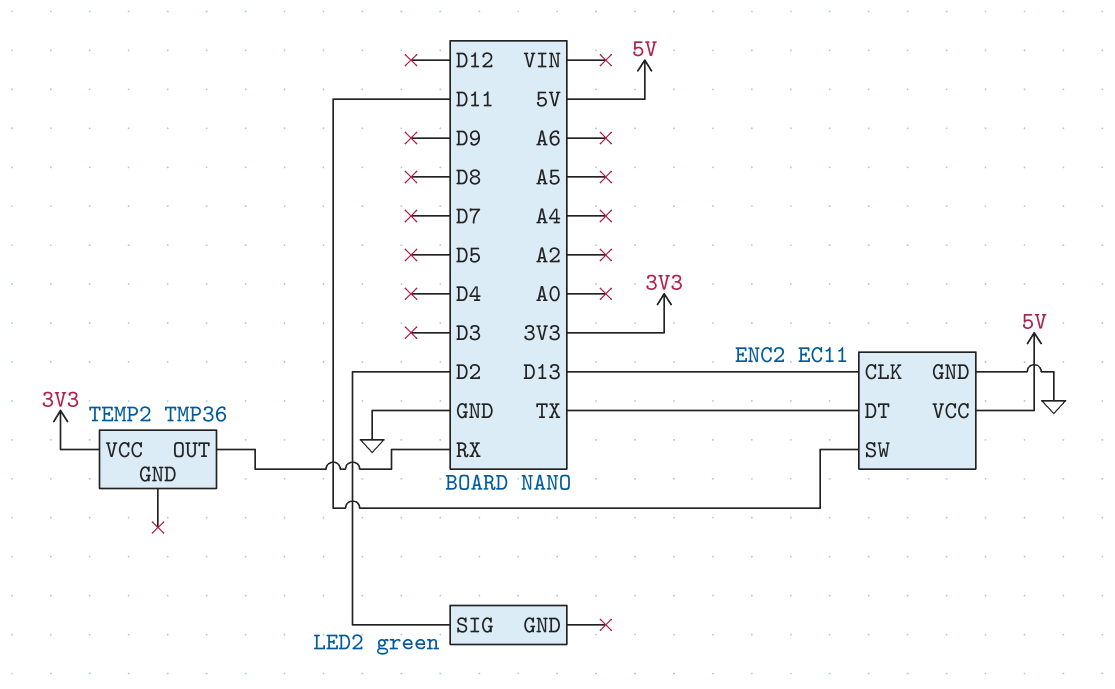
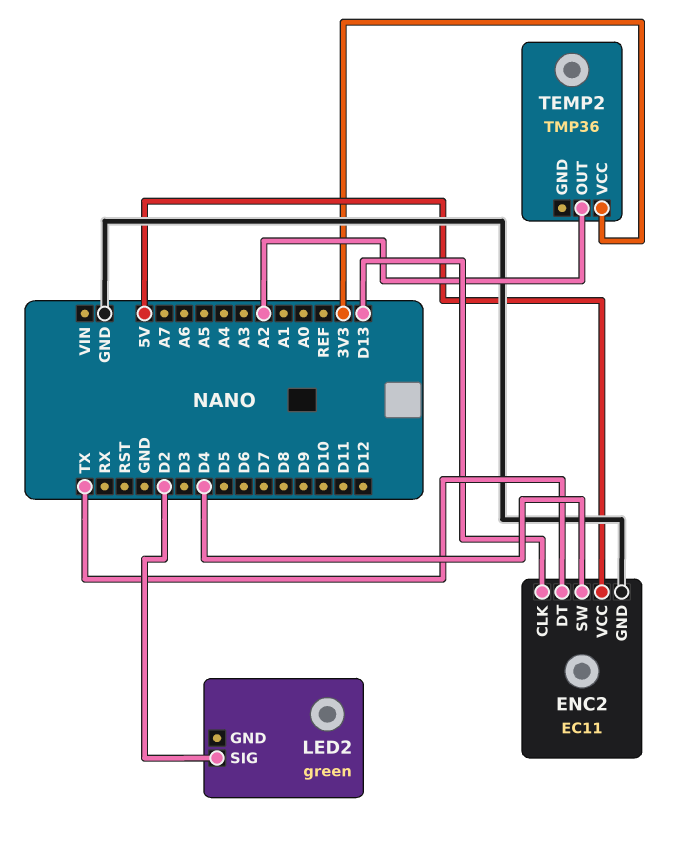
ENC2 pin SW: D11 -> D4
TEMP2 pin OUT: RX -> A2

